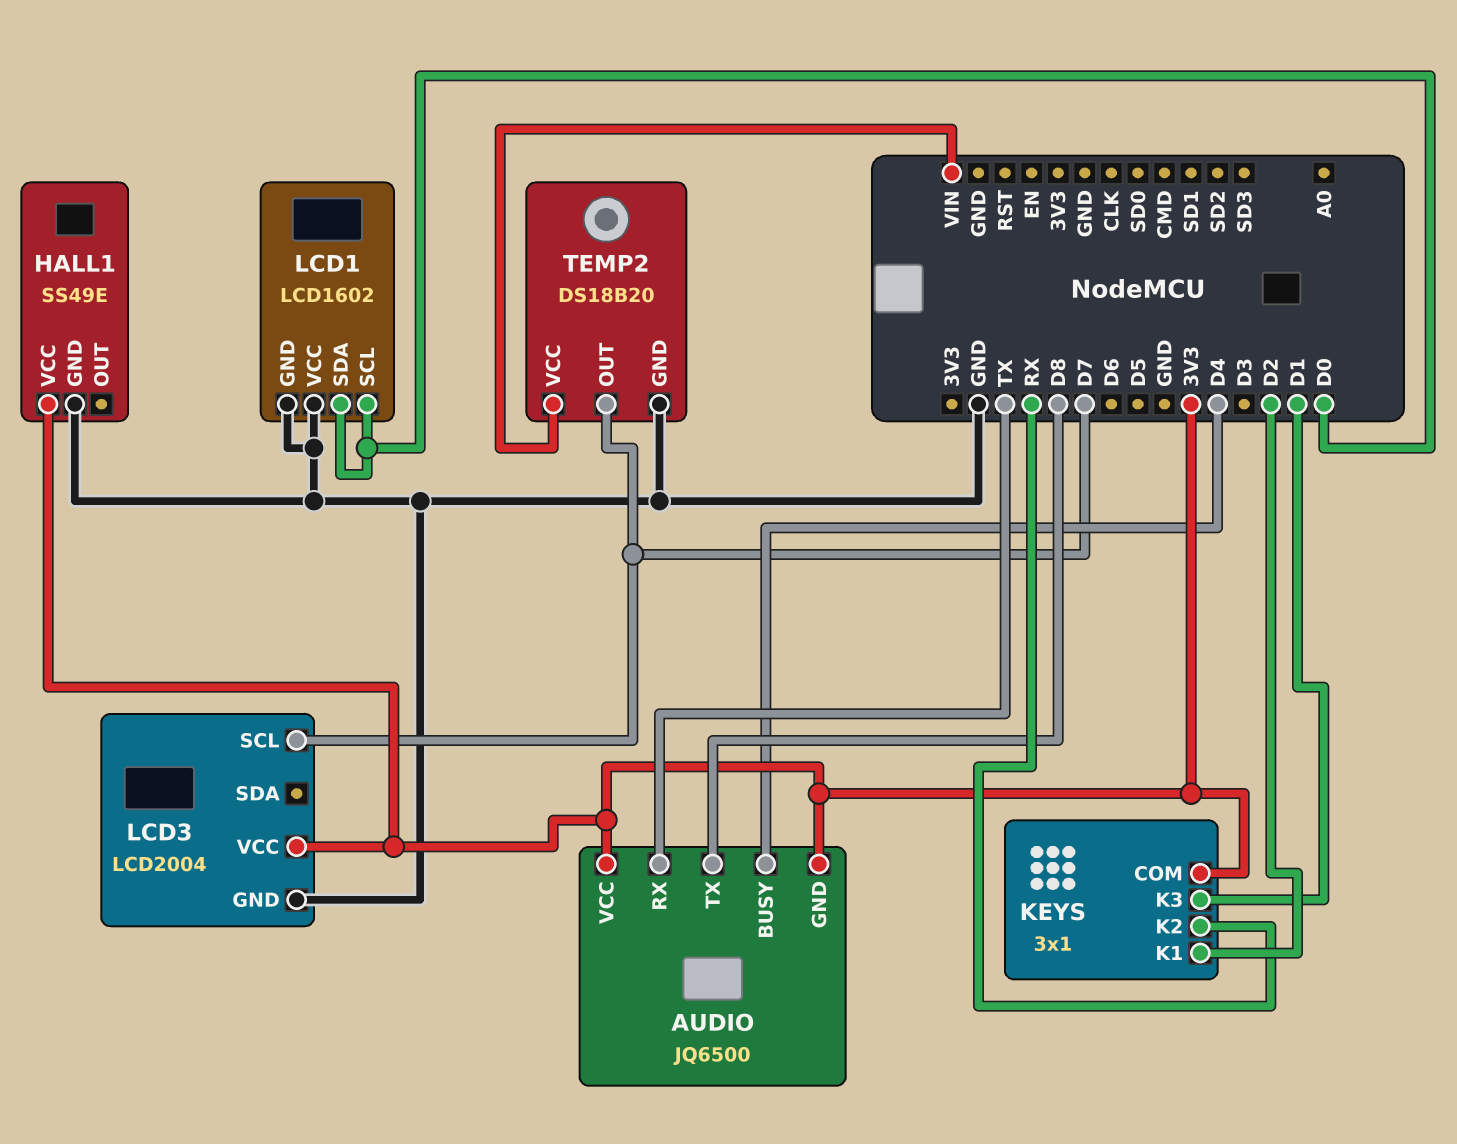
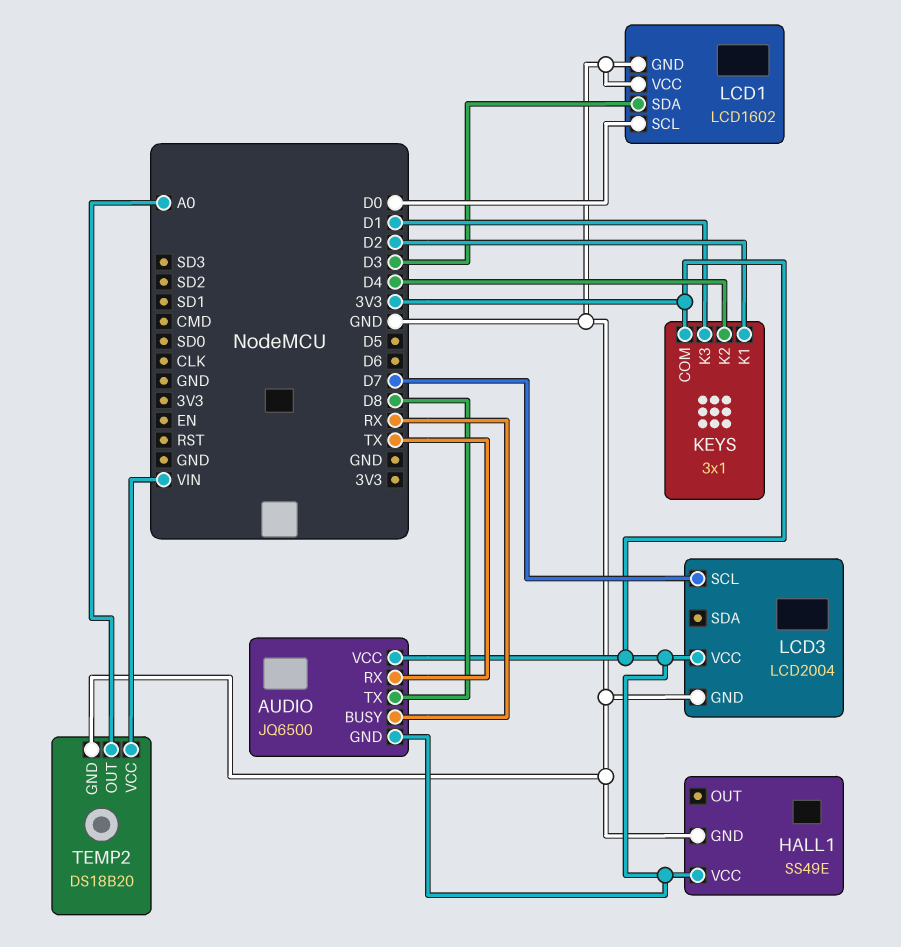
AUDIO pin BUSY: D4 -> RX
KEYS pin K2: RX -> D4
LCD1 pin SDA: D0 -> D3
TEMP2 pin OUT: D7 -> A0

